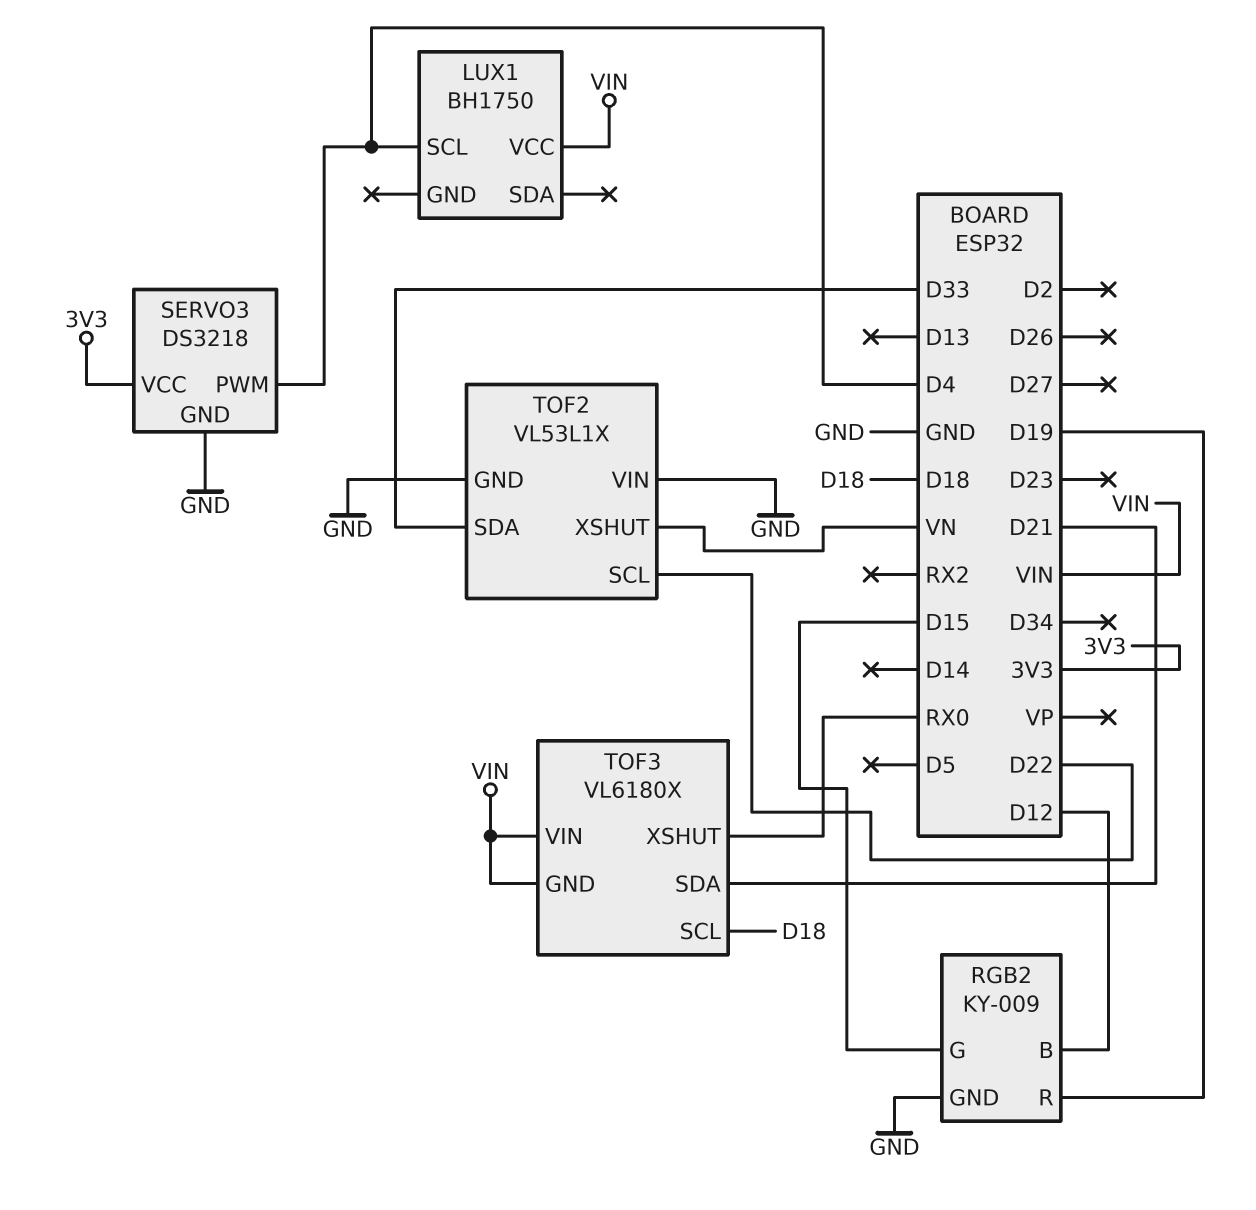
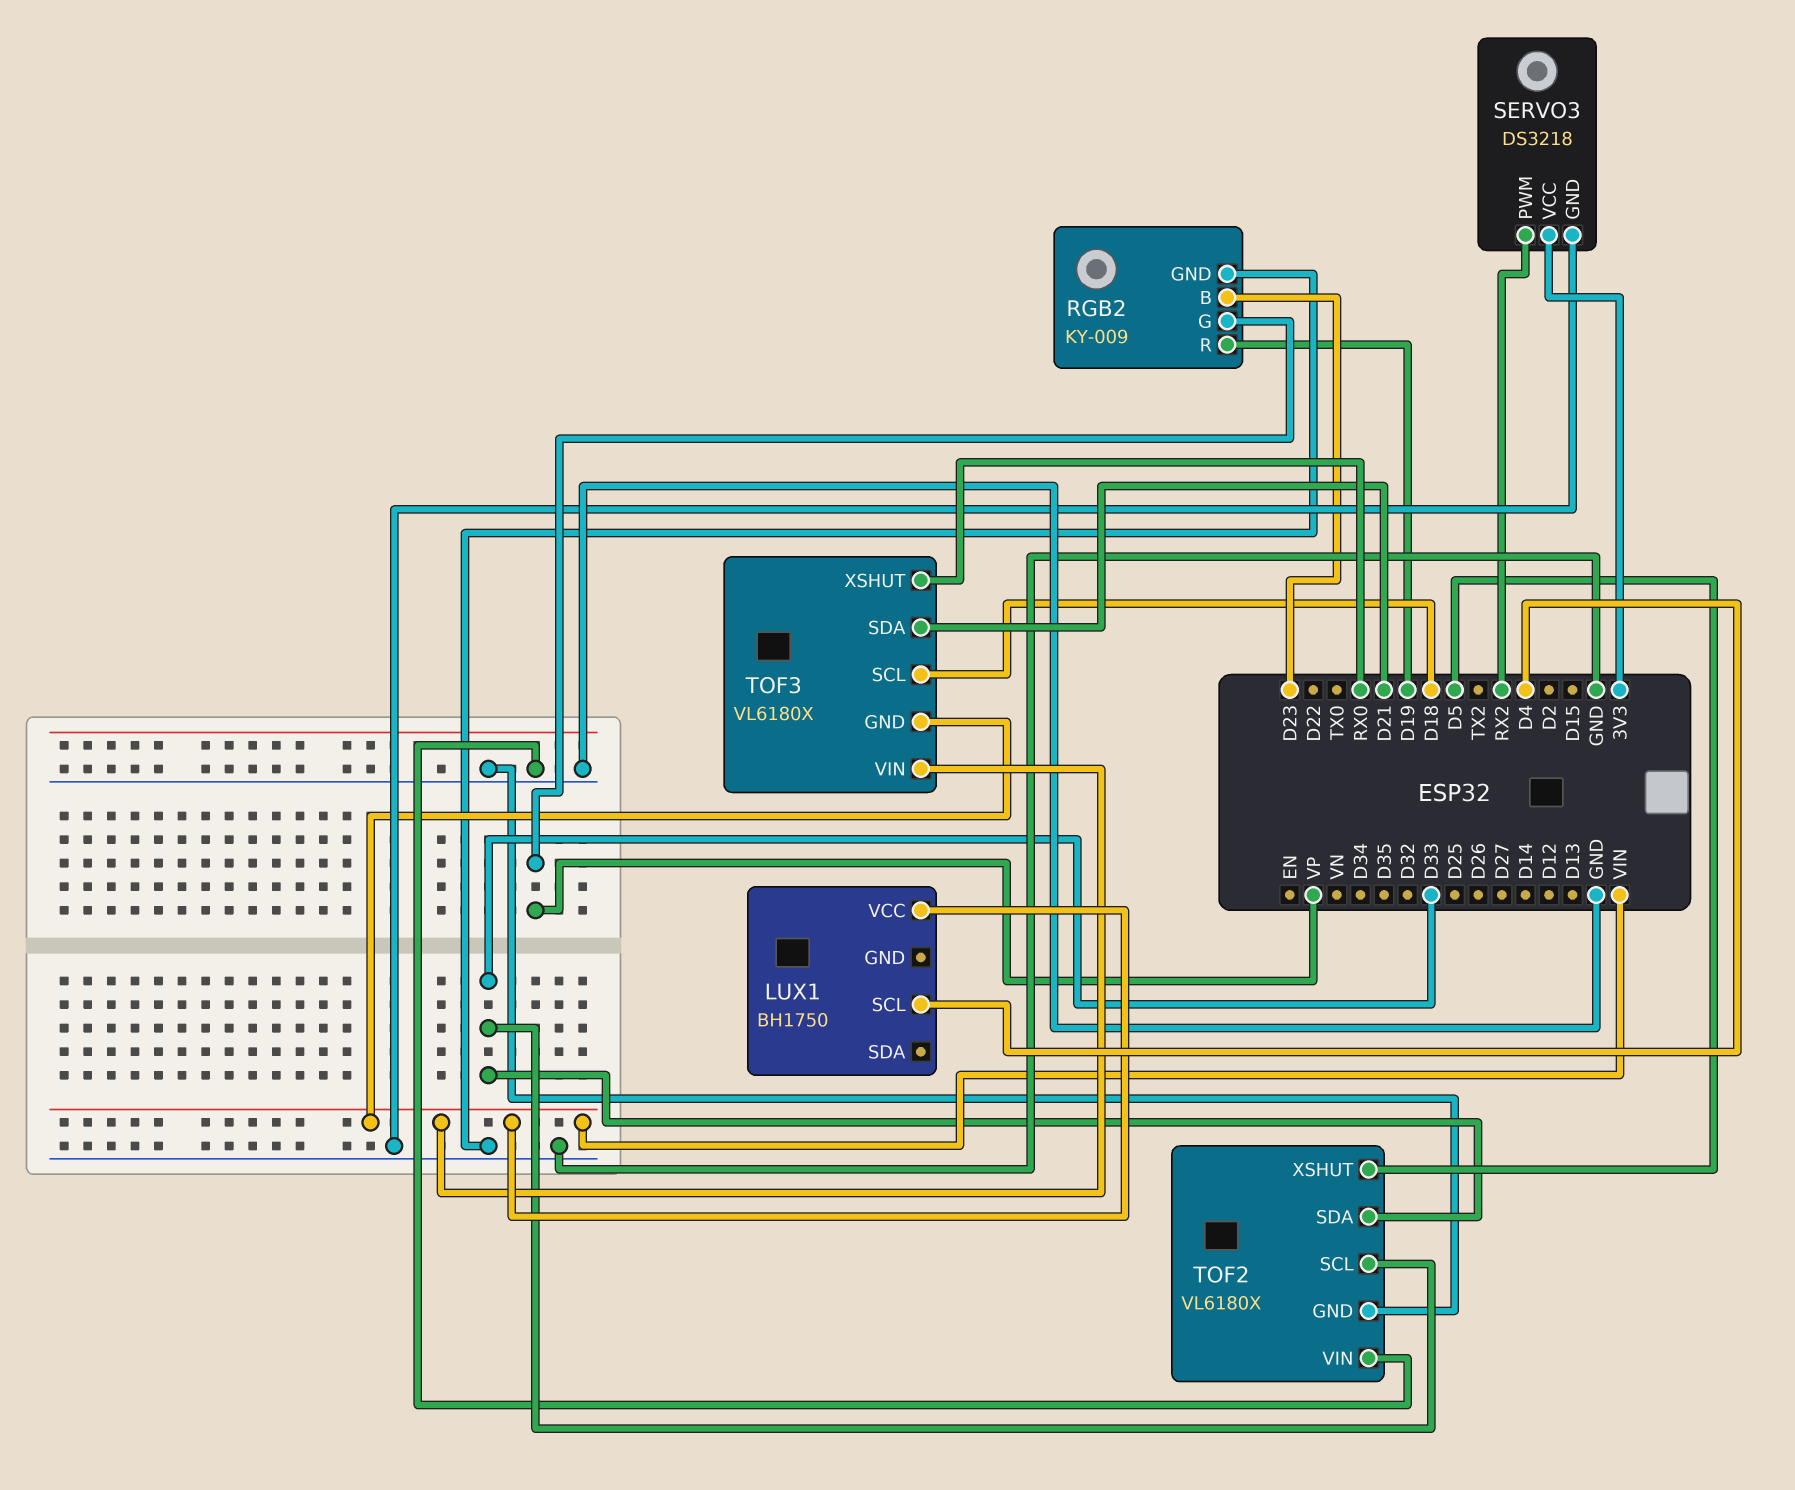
RGB2 pin B: D12 -> D23
RGB2 pin G: D15 -> VP
SERVO3 pin PWM: D4 -> RX2
TOF2: VL53L1X -> VL6180X
TOF2 pin SCL: D22 -> D33
TOF2 pin XSHUT: VN -> D5

